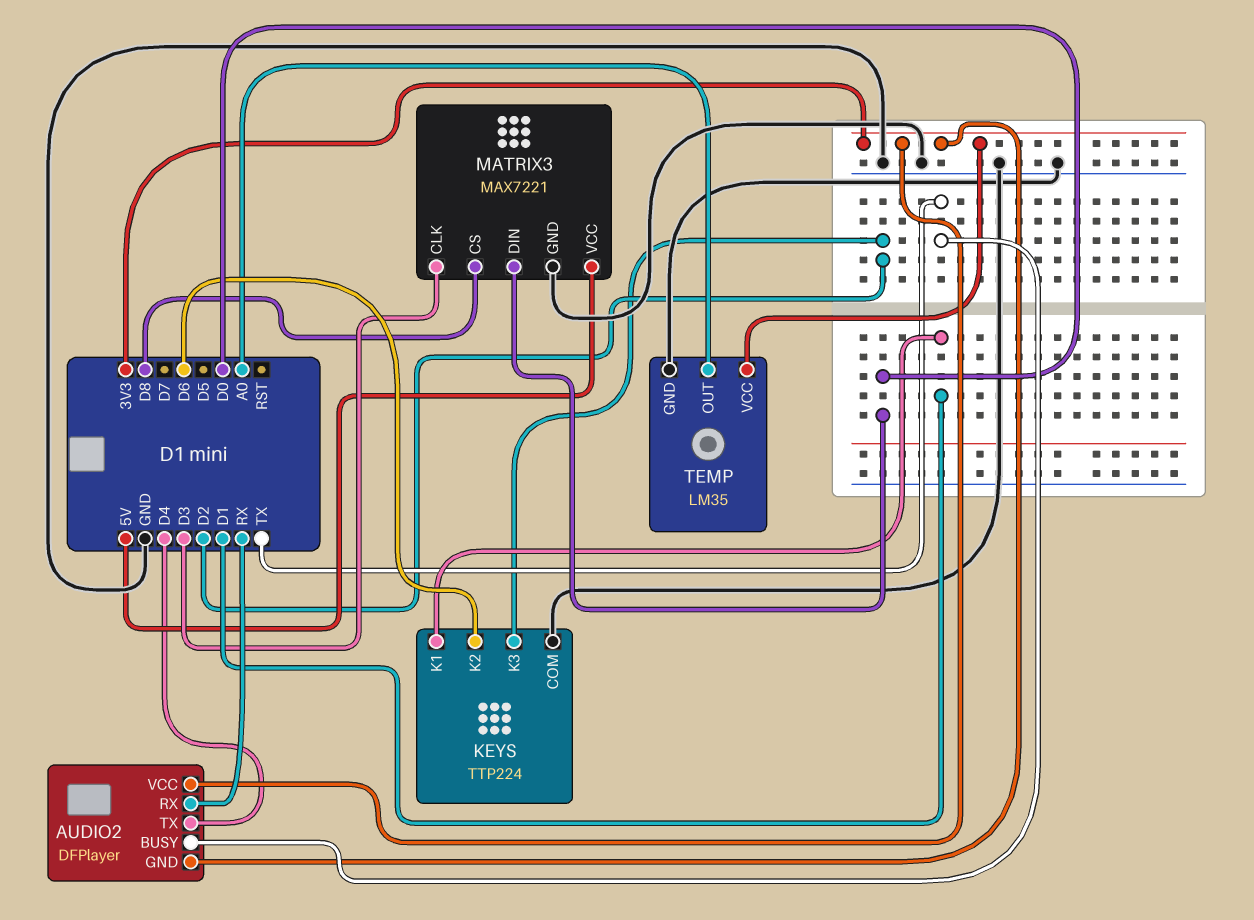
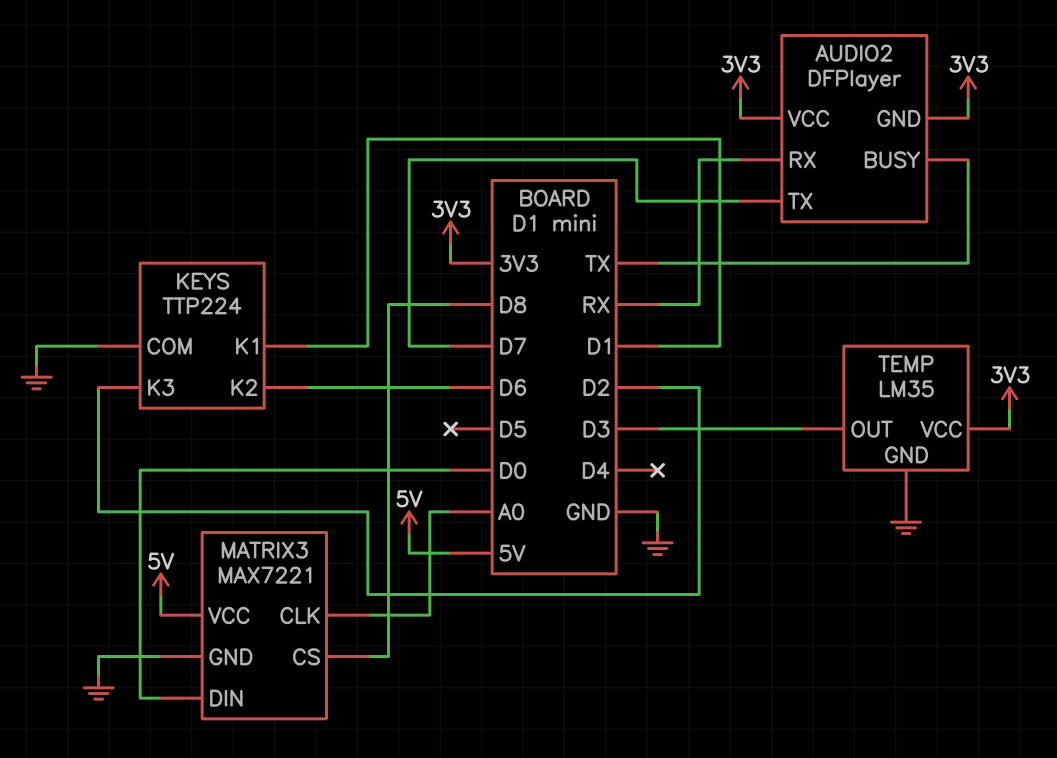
AUDIO2 pin TX: D4 -> D7
MATRIX3 pin CLK: D3 -> A0
TEMP pin OUT: A0 -> D3

